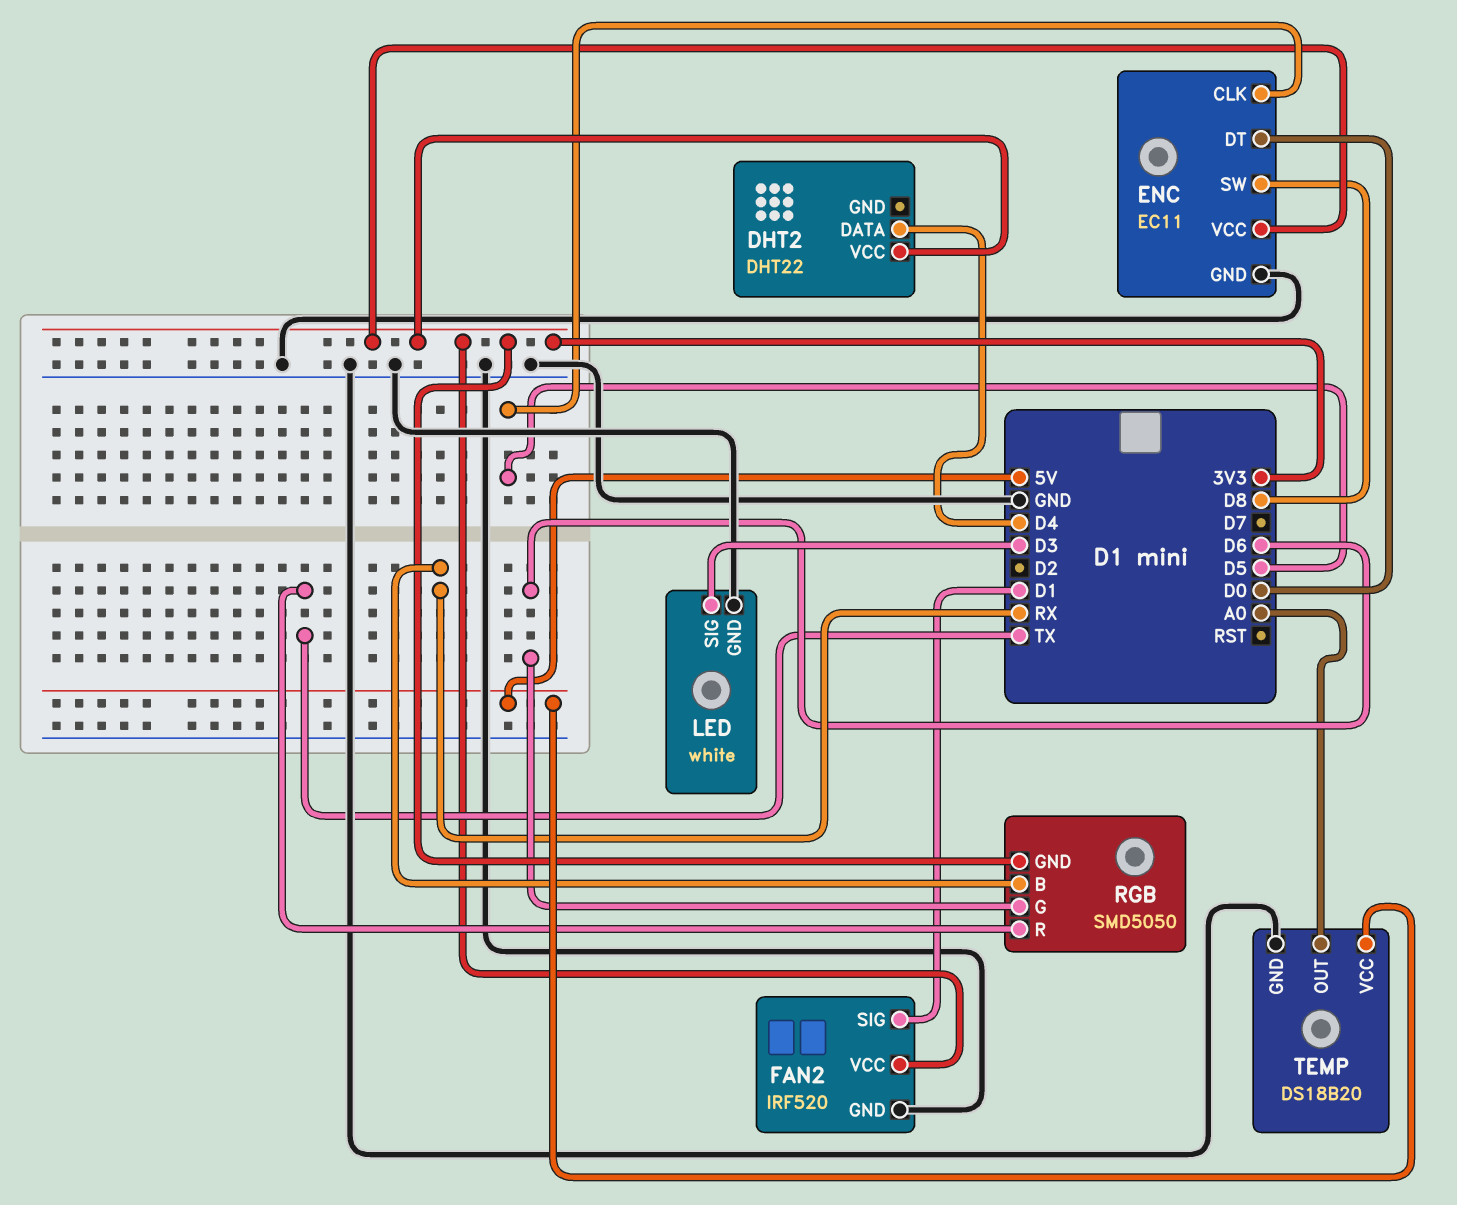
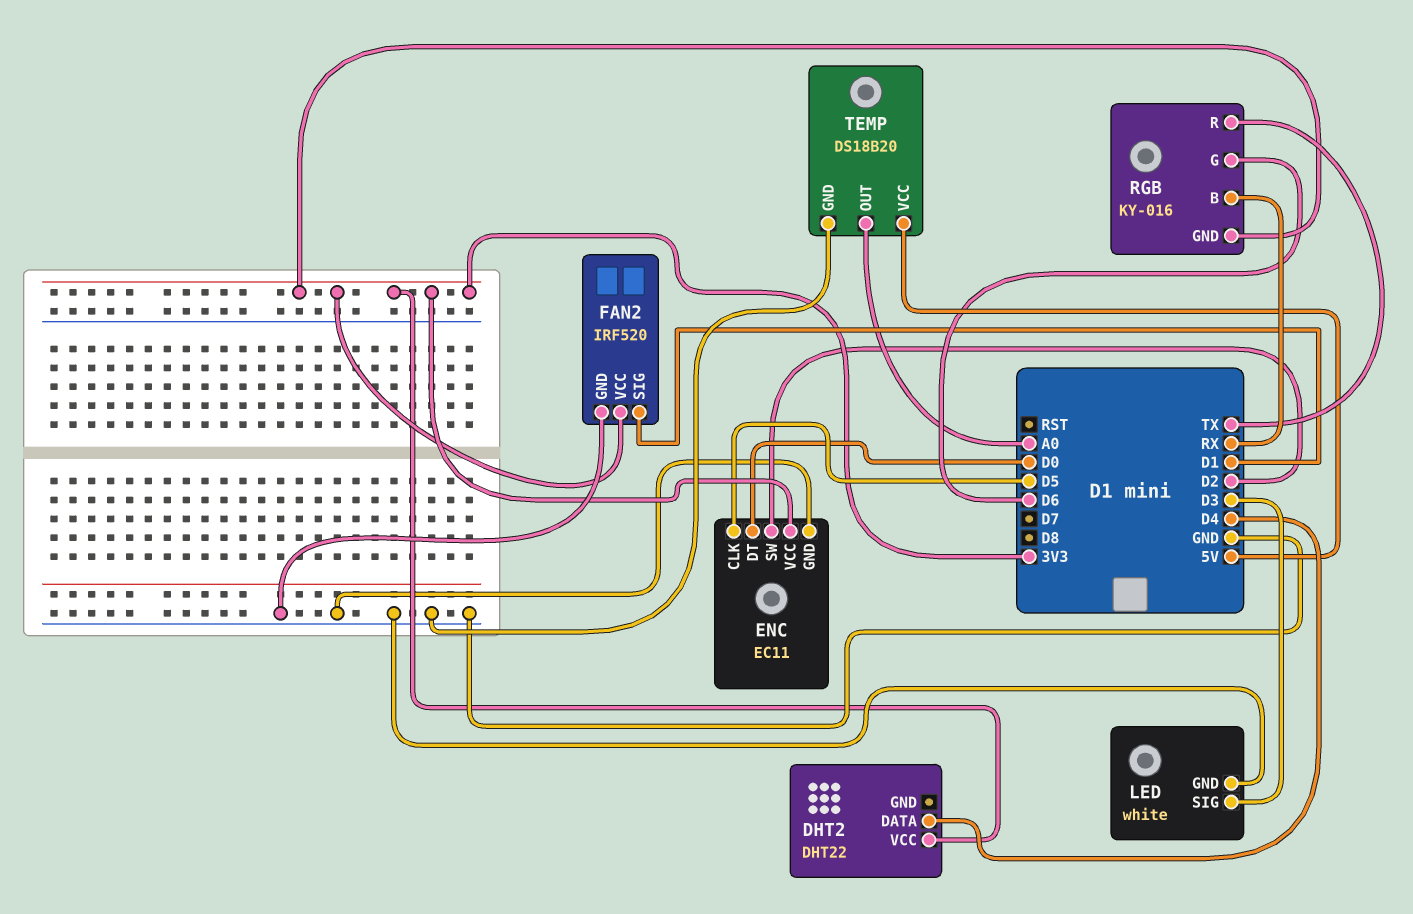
ENC pin SW: D8 -> D2
RGB: SMD5050 -> KY-016

